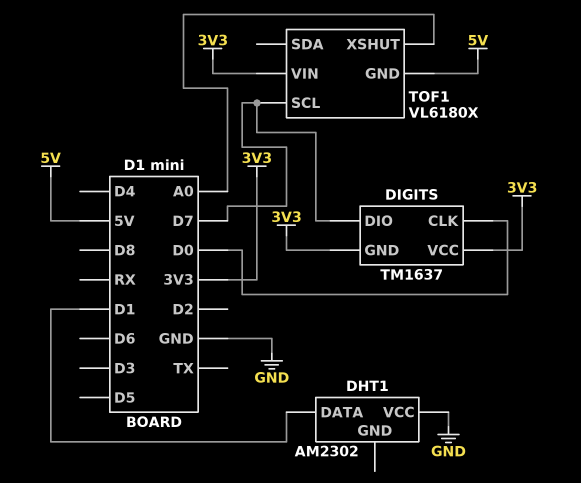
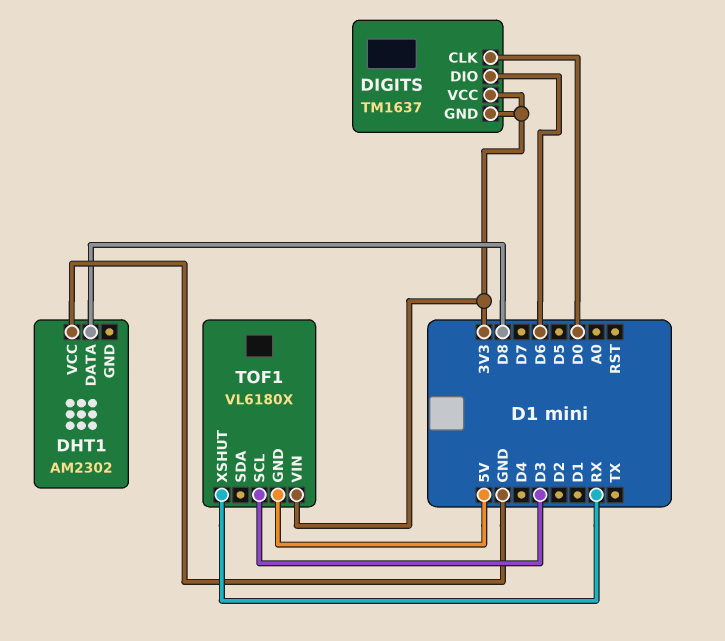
DHT1 pin DATA: D1 -> D8
DIGITS pin DIO: D7 -> D6
TOF1 pin SCL: D7 -> D3
TOF1 pin XSHUT: A0 -> RX

